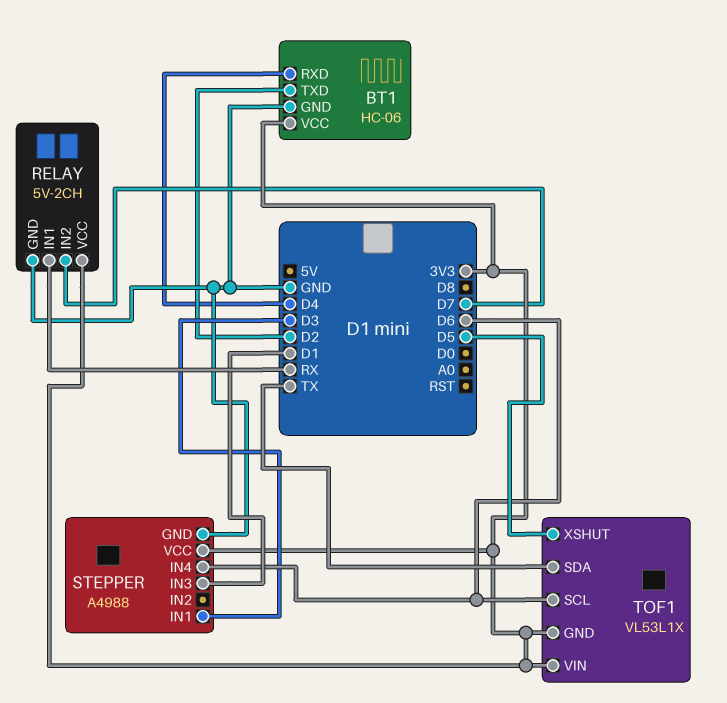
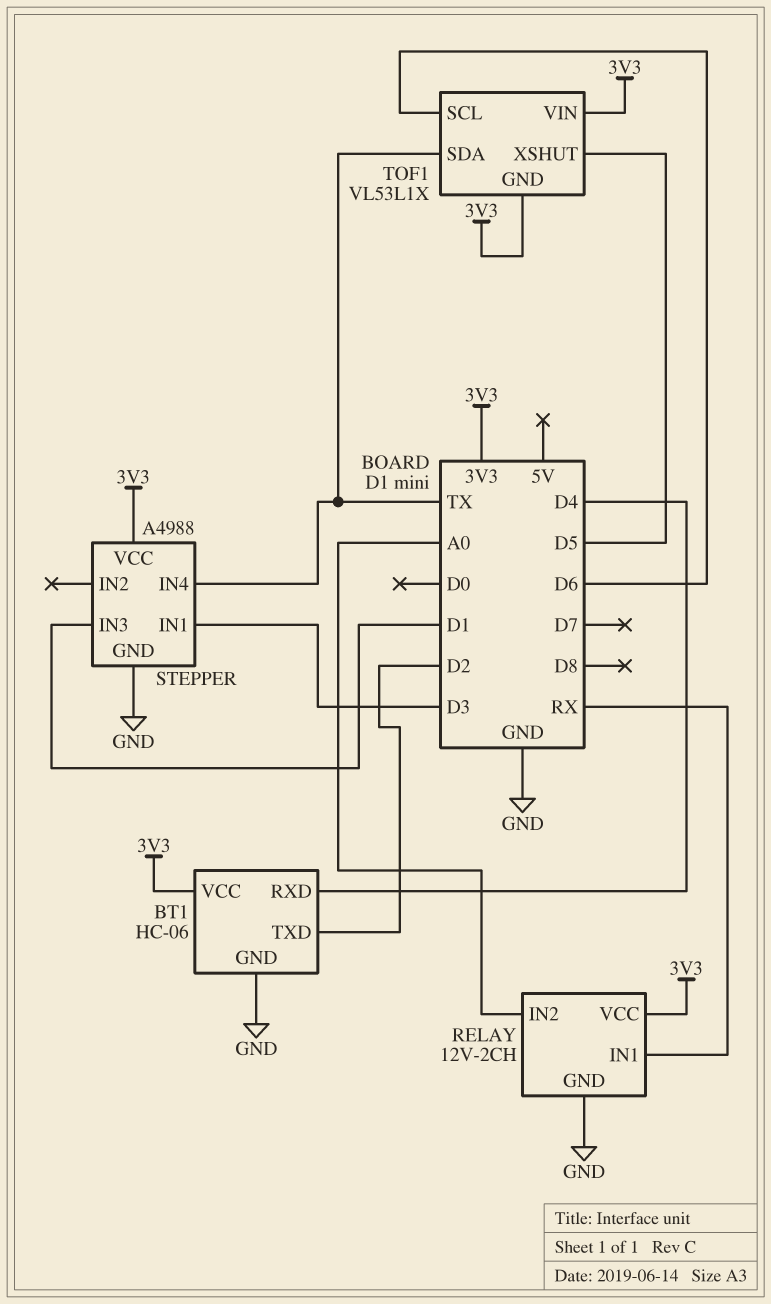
RELAY: 5V-2CH -> 12V-2CH
RELAY pin IN2: D7 -> A0
STEPPER pin IN4: D6 -> TX

